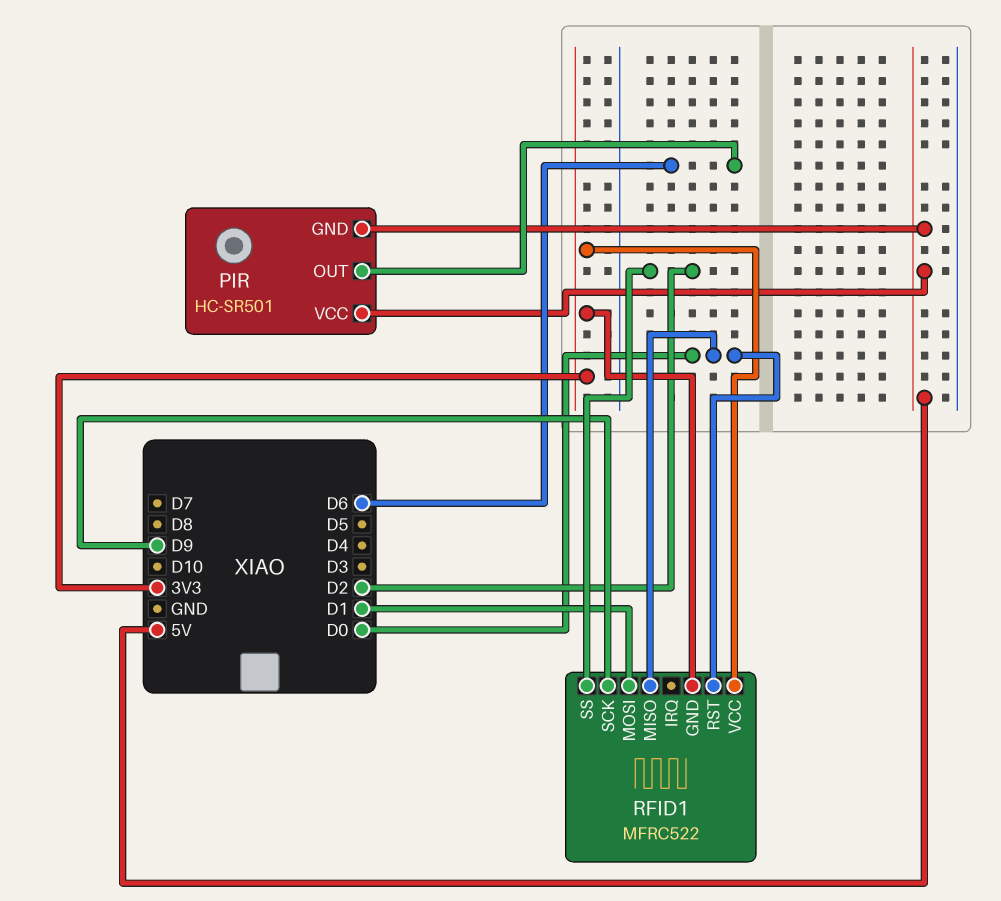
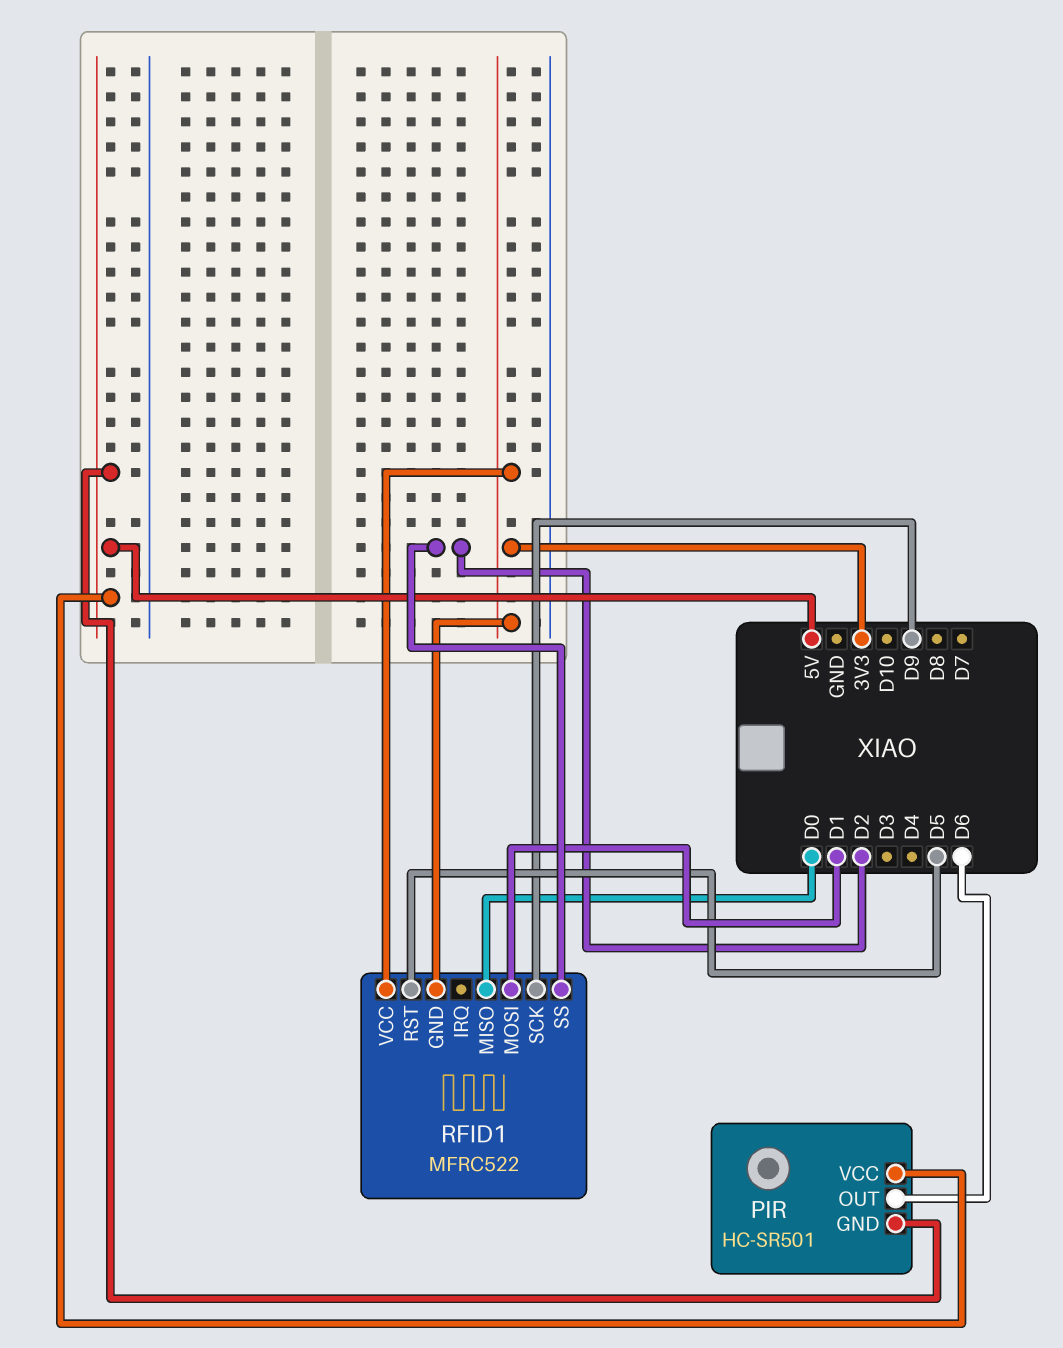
RFID1 pin RST: D0 -> D5

